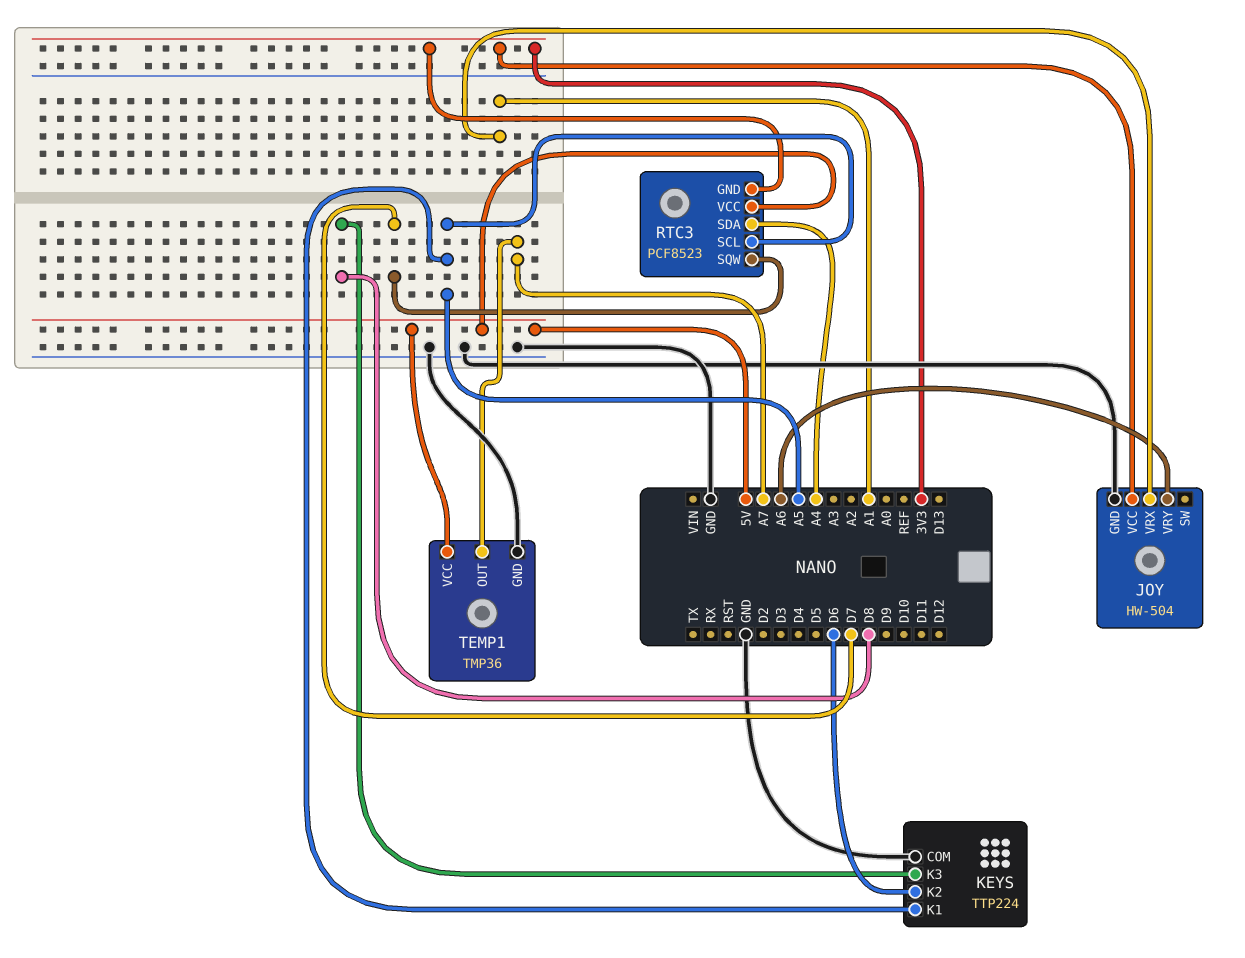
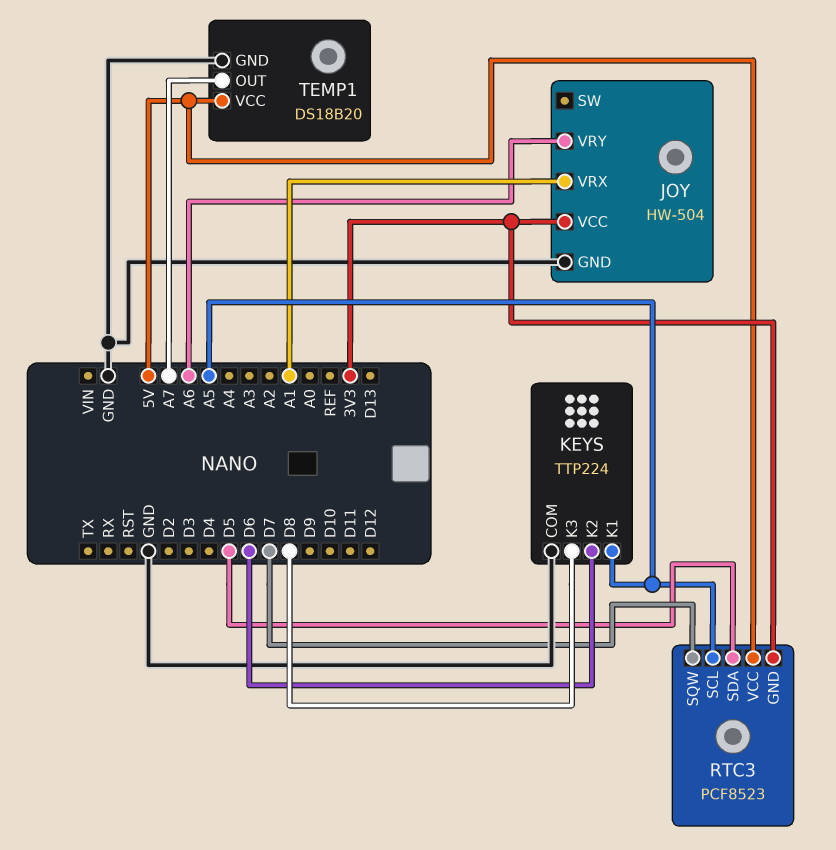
RTC3 pin SDA: A4 -> D5
TEMP1: TMP36 -> DS18B20

